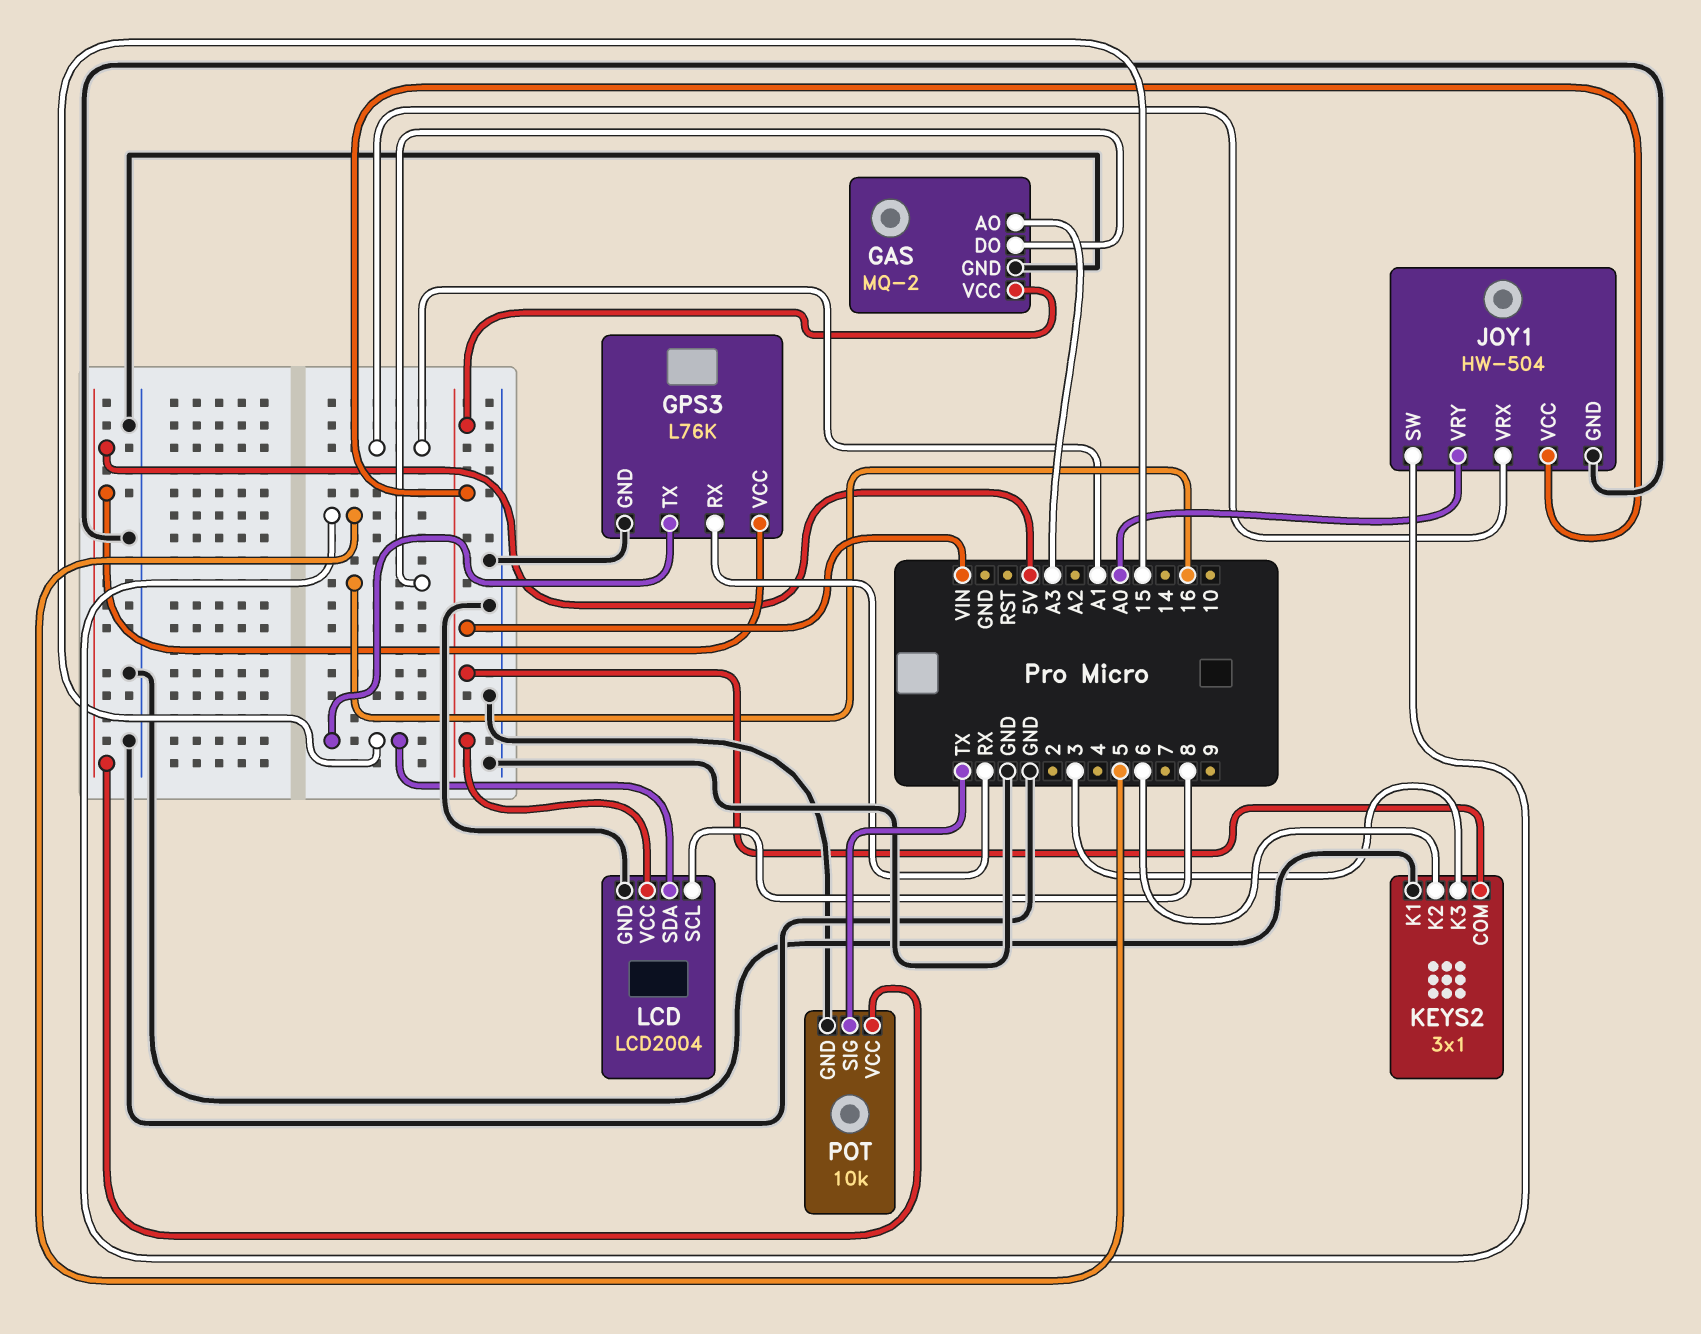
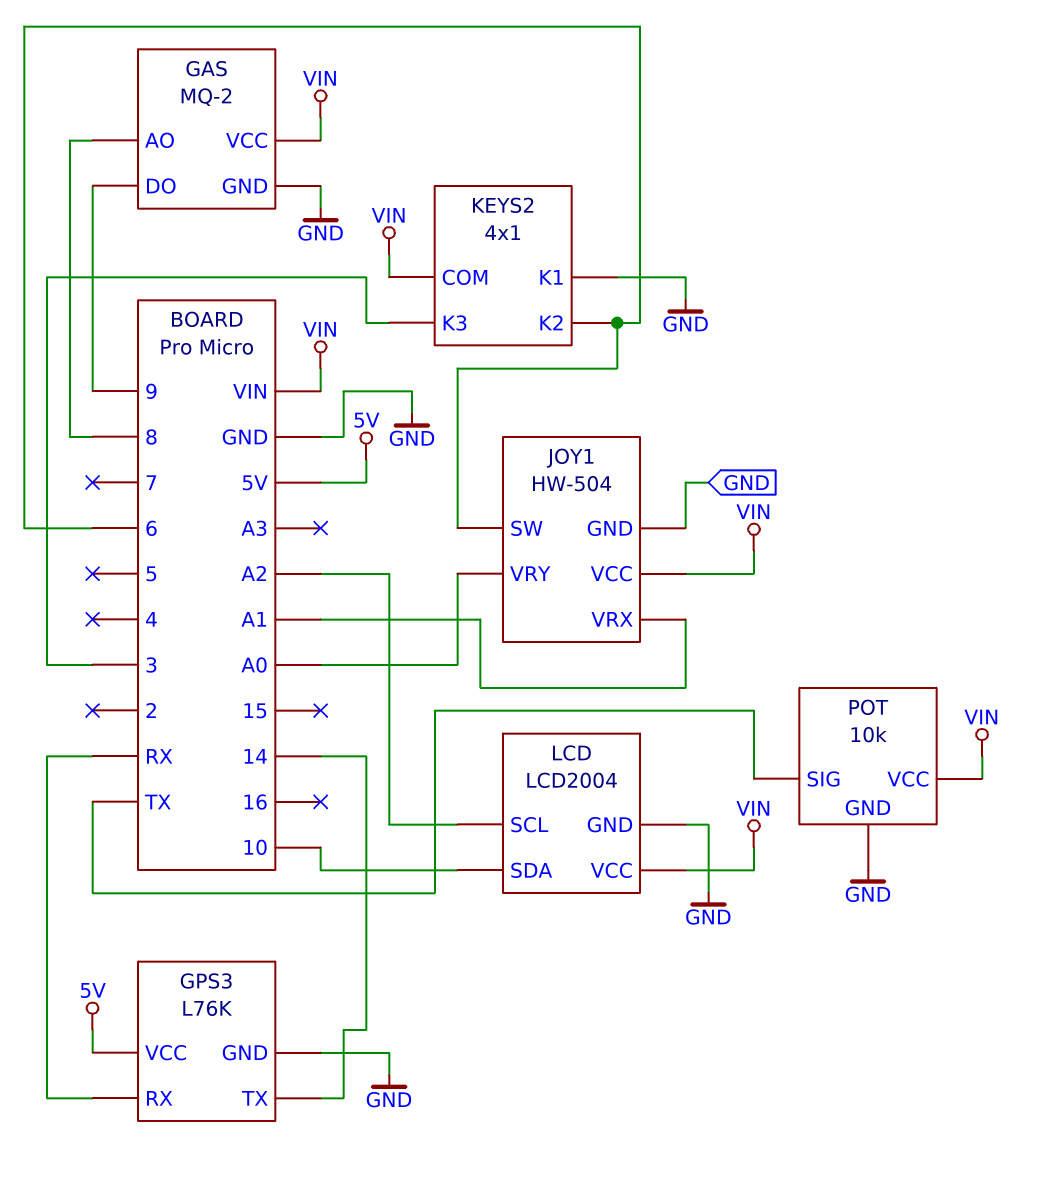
GAS pin AO: A3 -> 8
GAS pin DO: 16 -> 9
GPS3 pin TX: 15 -> 14
JOY1 pin SW: 5 -> 6
KEYS2: 3x1 -> 4x1
LCD pin SCL: 8 -> A2
LCD pin SDA: 15 -> 10
POT pin VCC: 5V -> VIN

